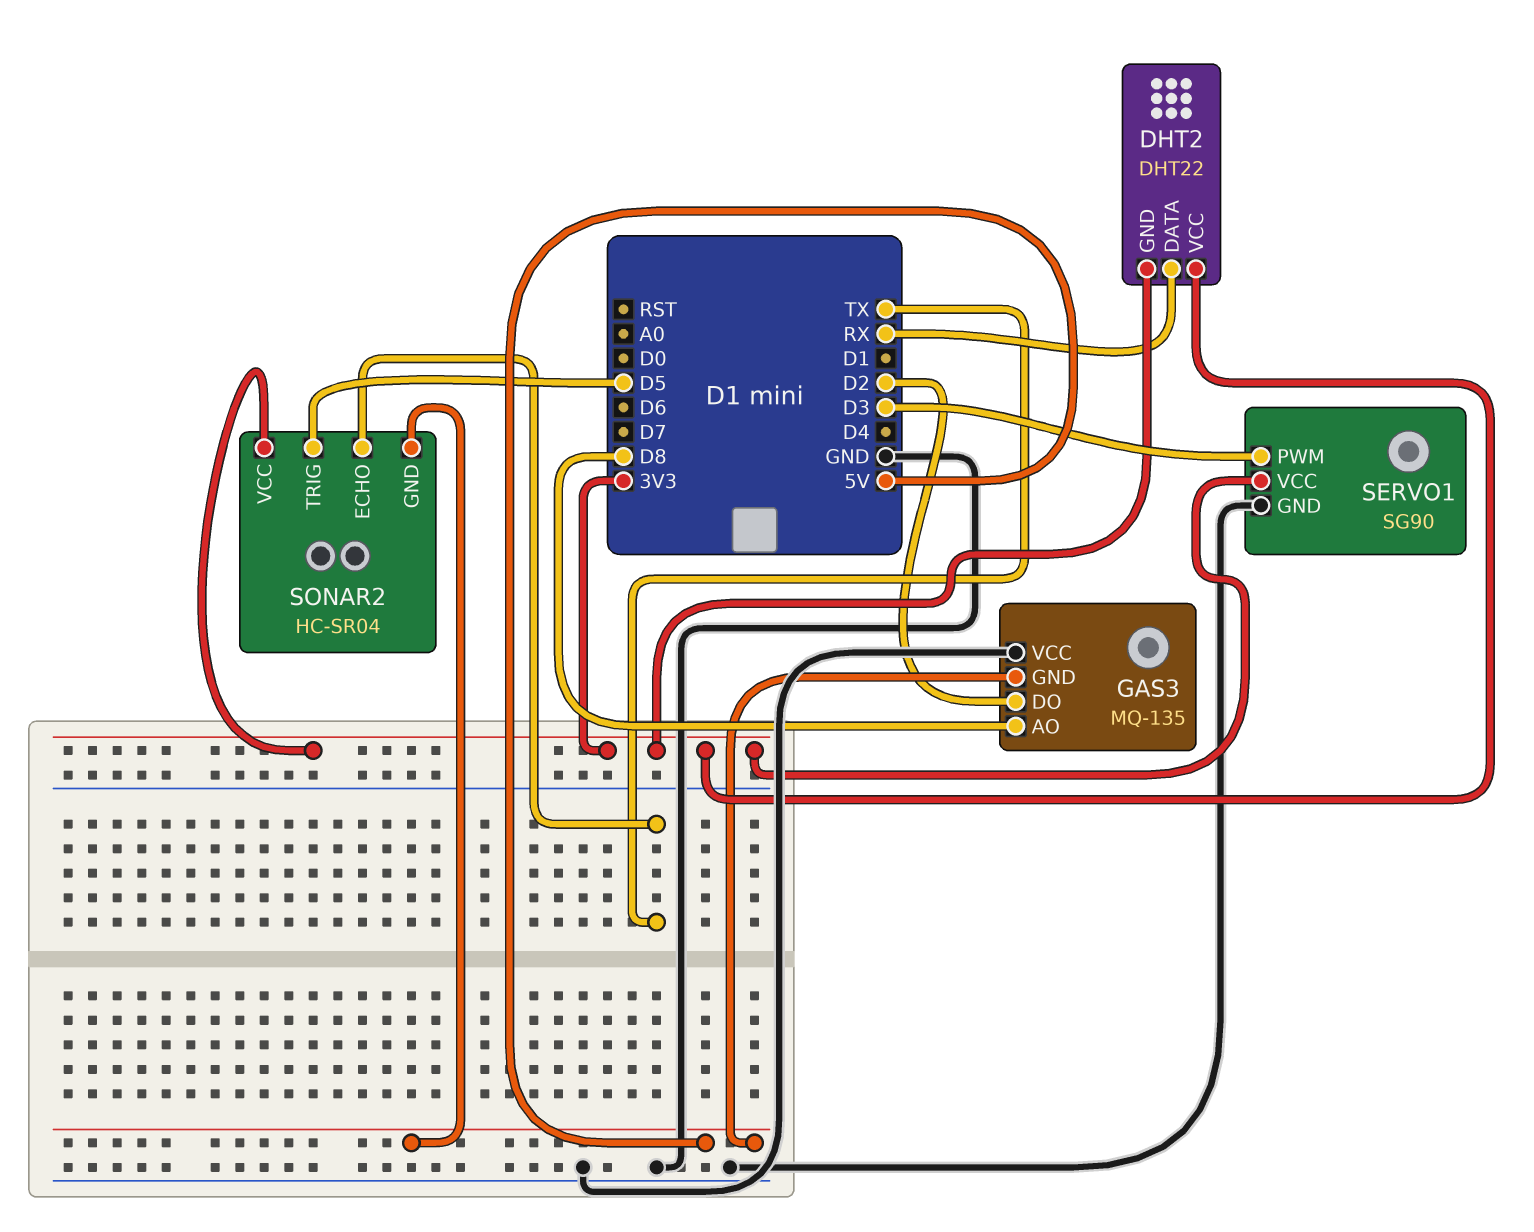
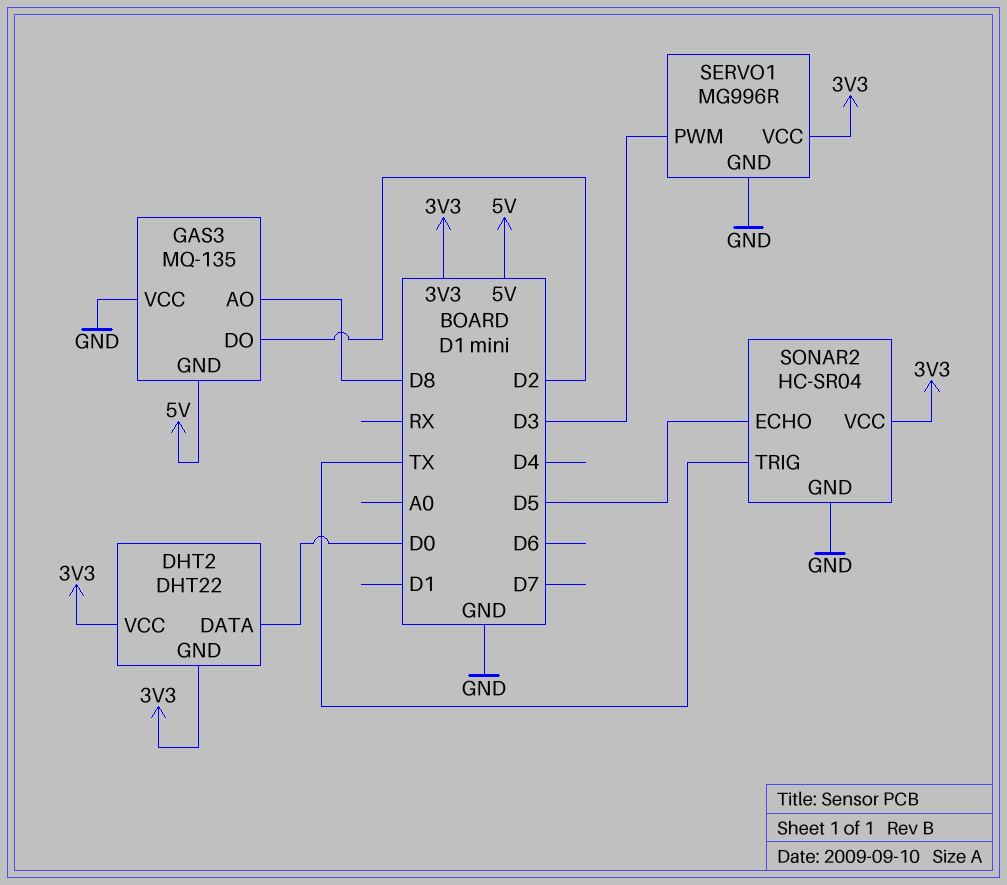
DHT2 pin DATA: RX -> D0
SERVO1: SG90 -> MG996R
SONAR2 pin ECHO: TX -> D5
SONAR2 pin GND: 5V -> GND
SONAR2 pin TRIG: D5 -> TX

